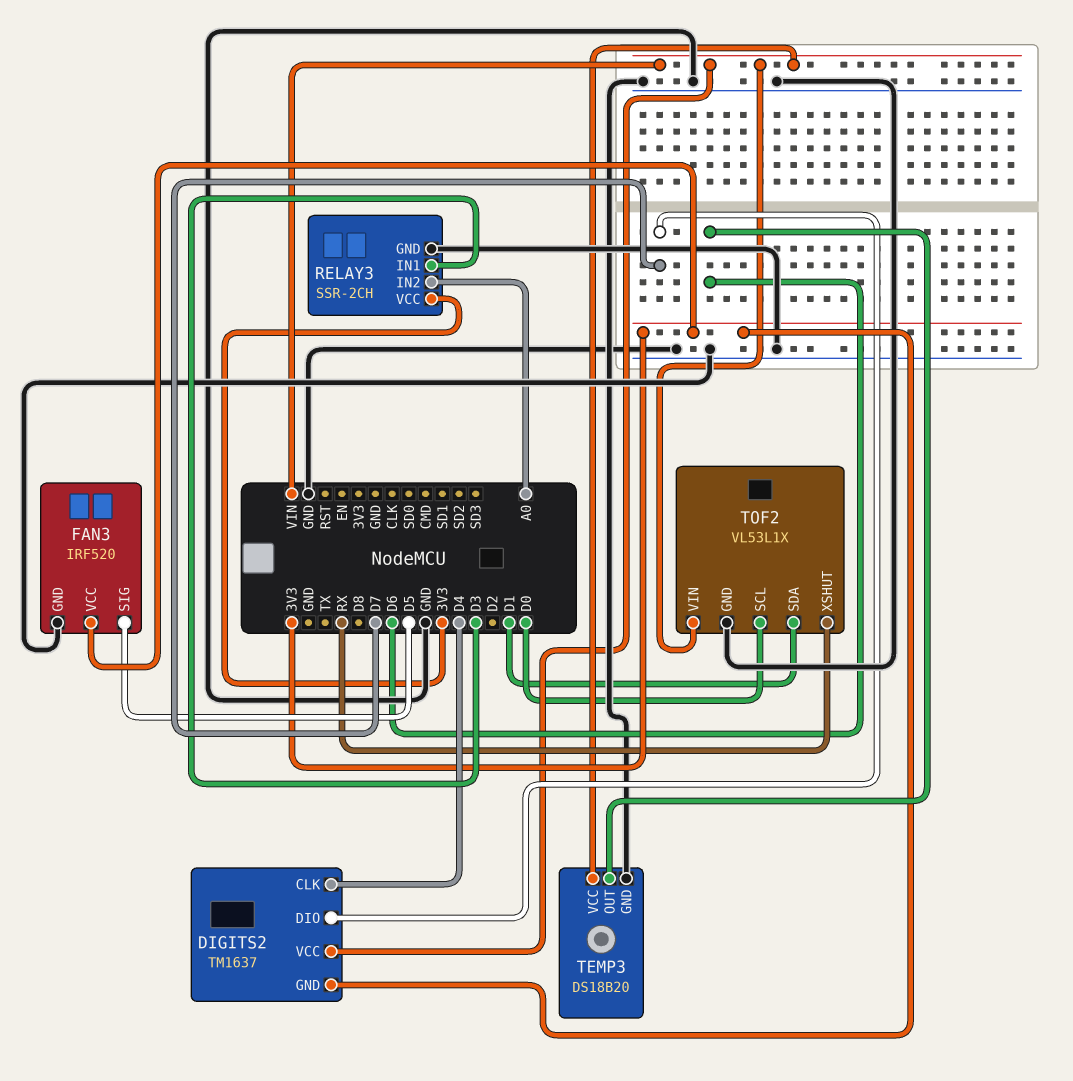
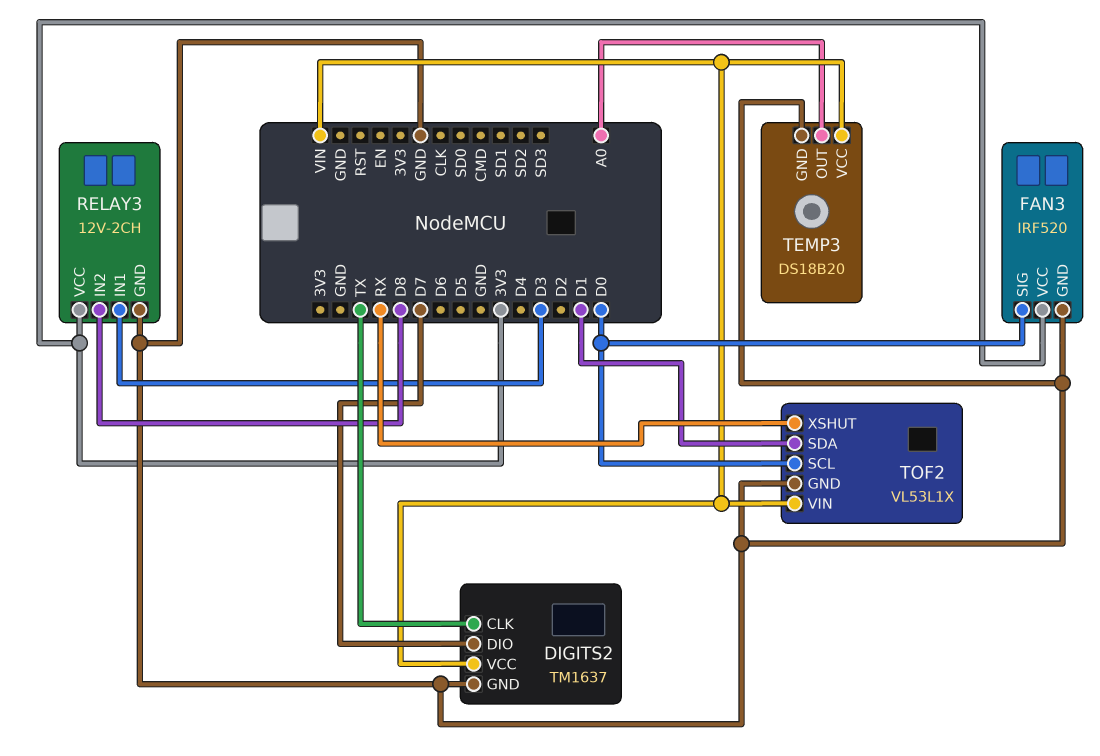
DIGITS2 pin CLK: D4 -> TX
DIGITS2 pin GND: 3V3 -> GND
FAN3 pin SIG: D5 -> D0
RELAY3: SSR-2CH -> 12V-2CH
RELAY3 pin IN2: A0 -> D8
TEMP3 pin OUT: D6 -> A0

